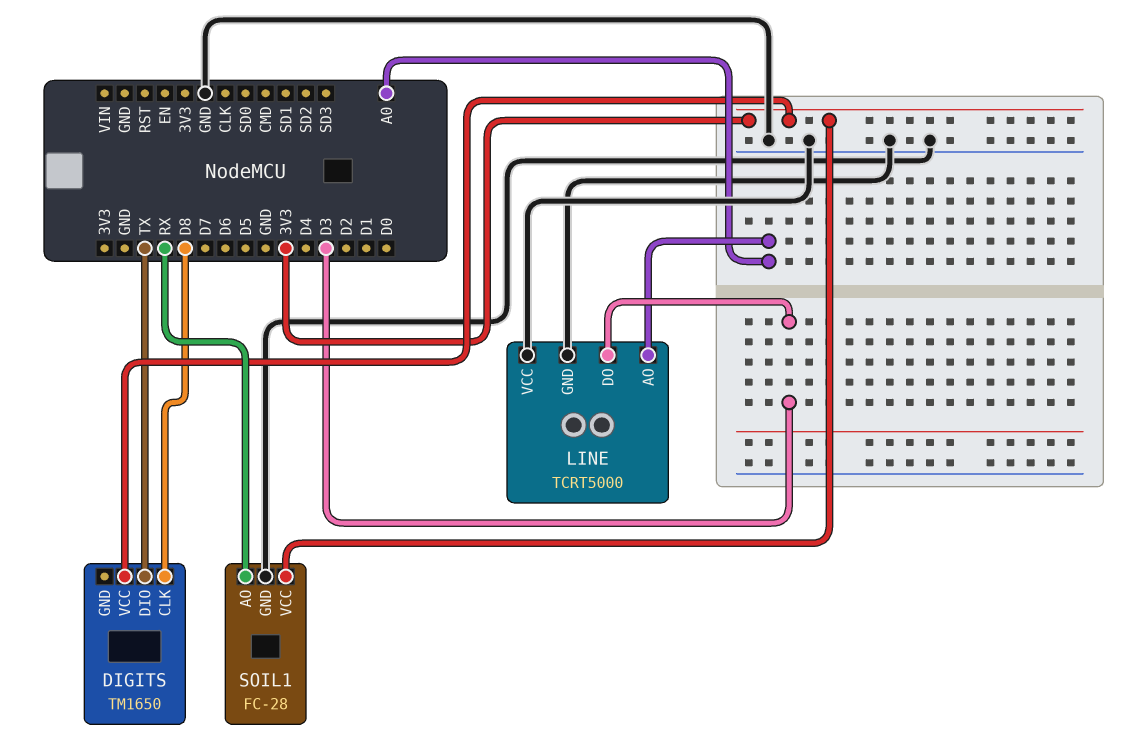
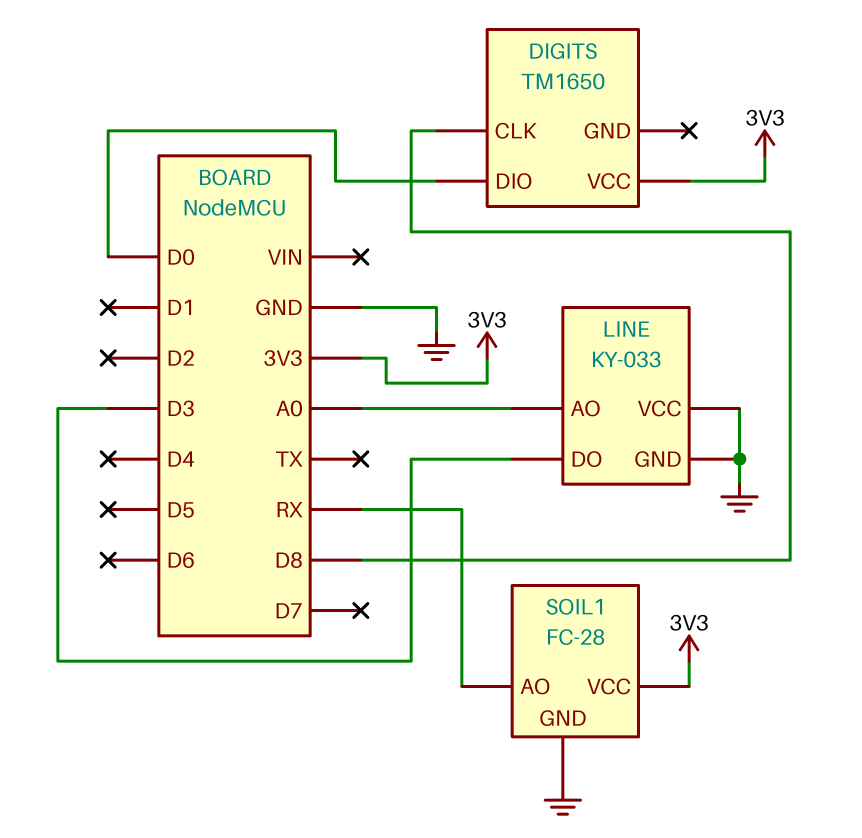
DIGITS pin DIO: TX -> D0
LINE: TCRT5000 -> KY-033

